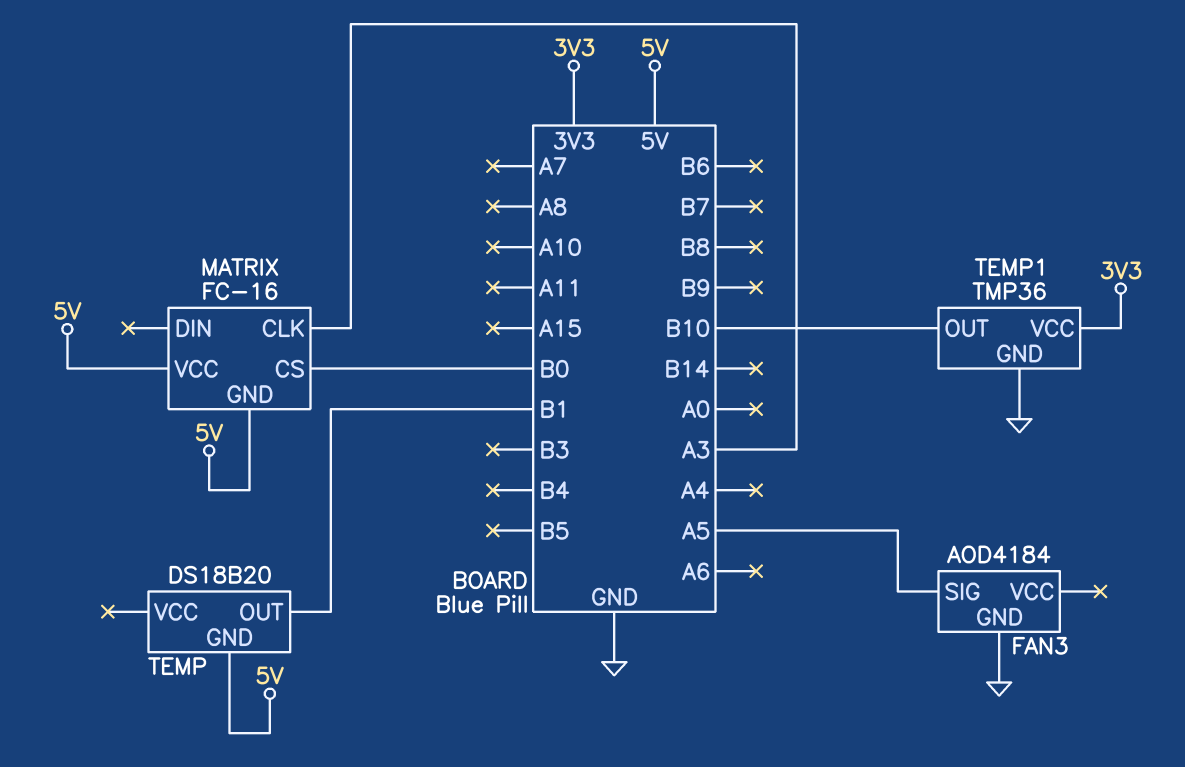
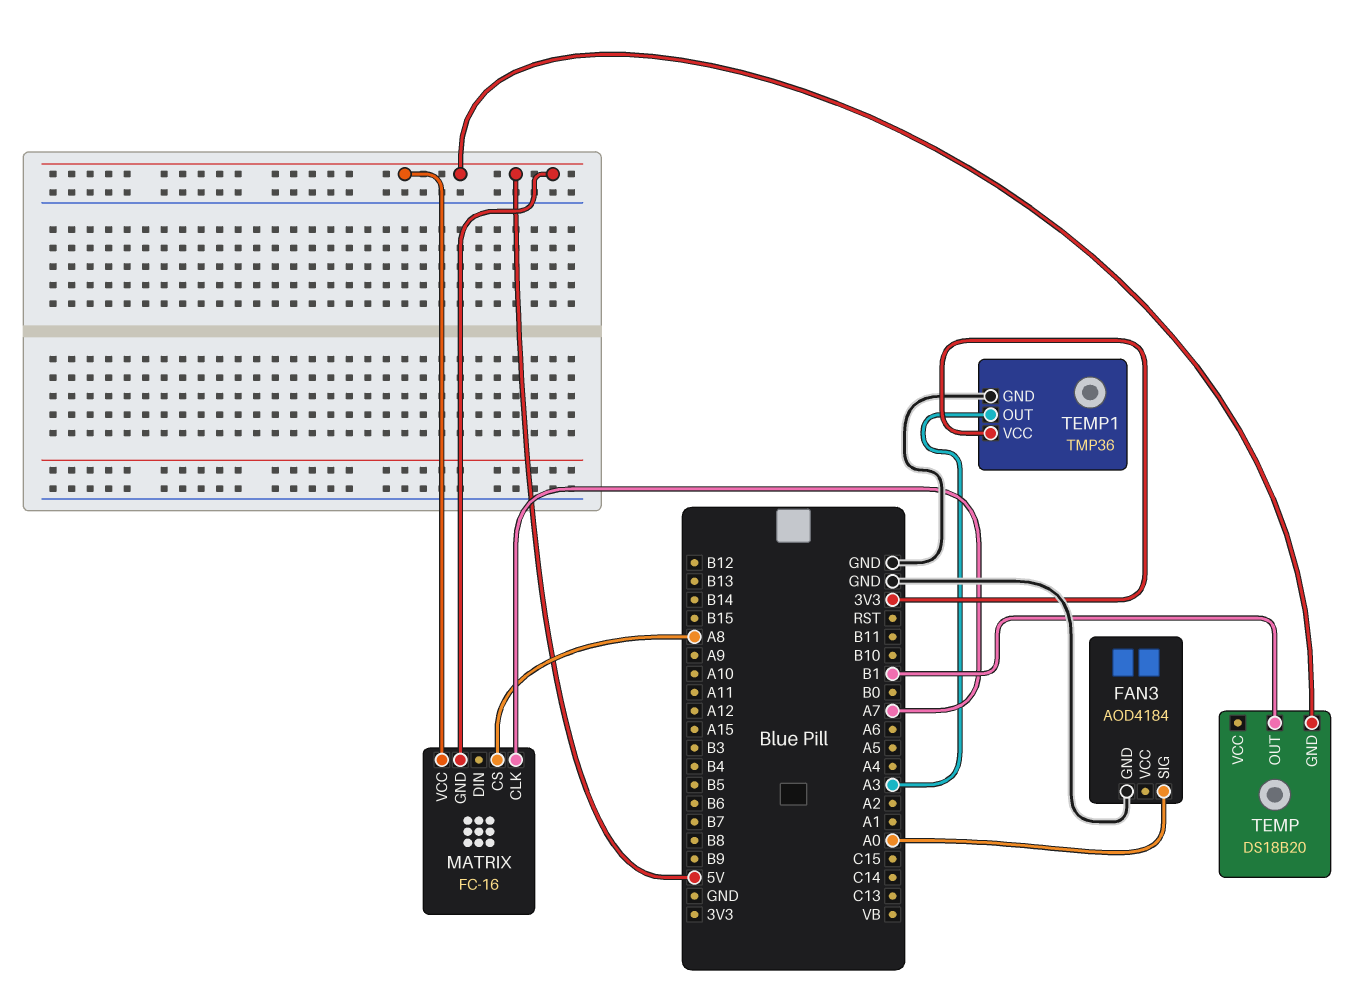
FAN3 pin SIG: A5 -> A0
MATRIX pin CLK: A3 -> A7
MATRIX pin CS: B0 -> A8
TEMP1 pin OUT: B10 -> A3

